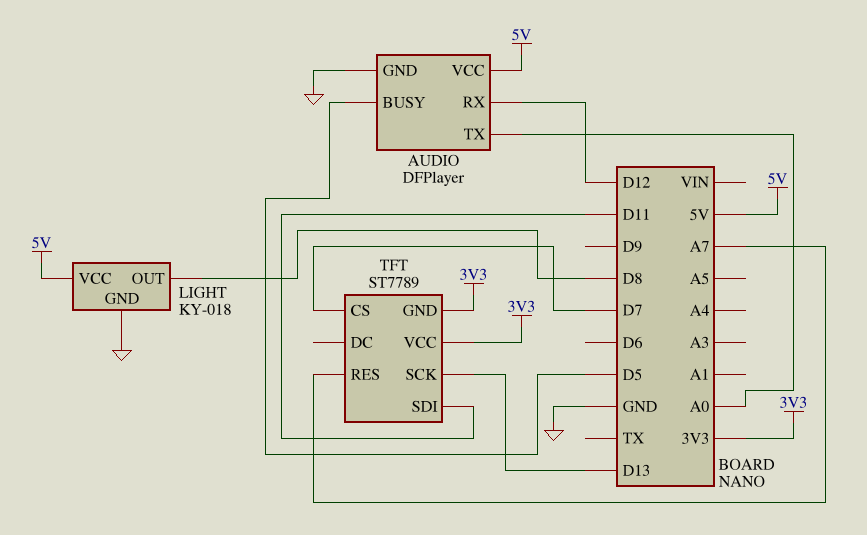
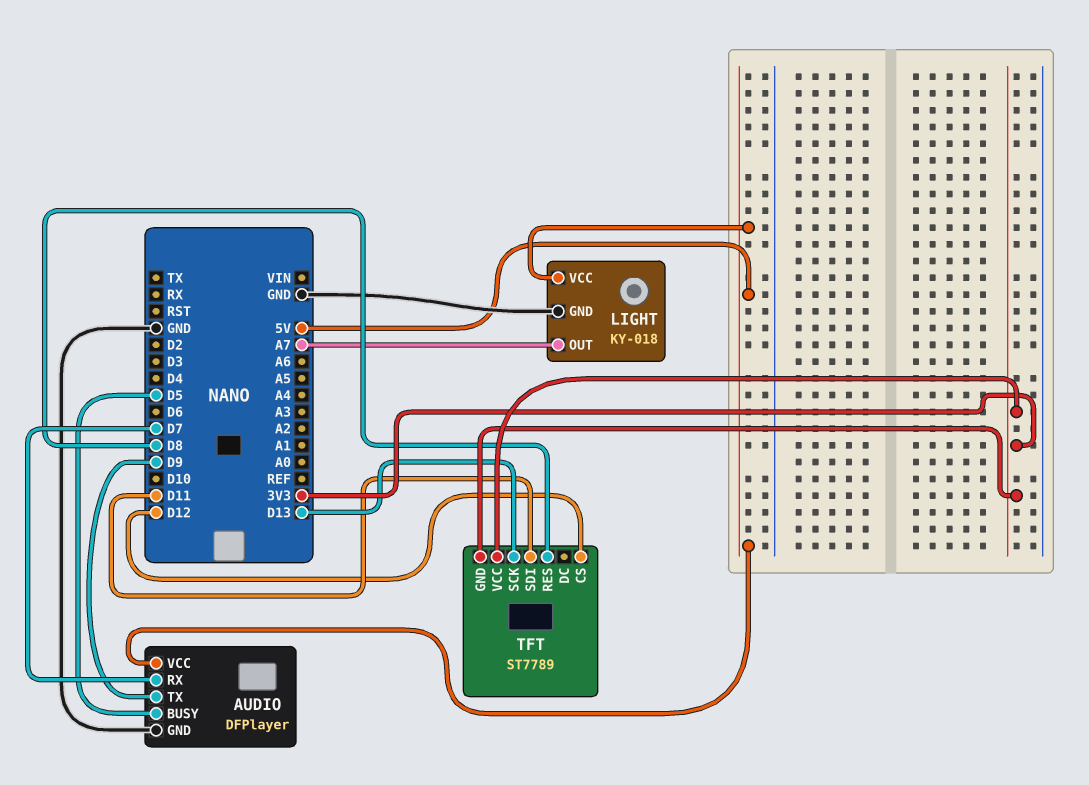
AUDIO pin RX: D12 -> D7
AUDIO pin TX: A0 -> D9
LIGHT pin OUT: D8 -> A7
TFT pin CS: D7 -> D12
TFT pin RES: A7 -> D8

